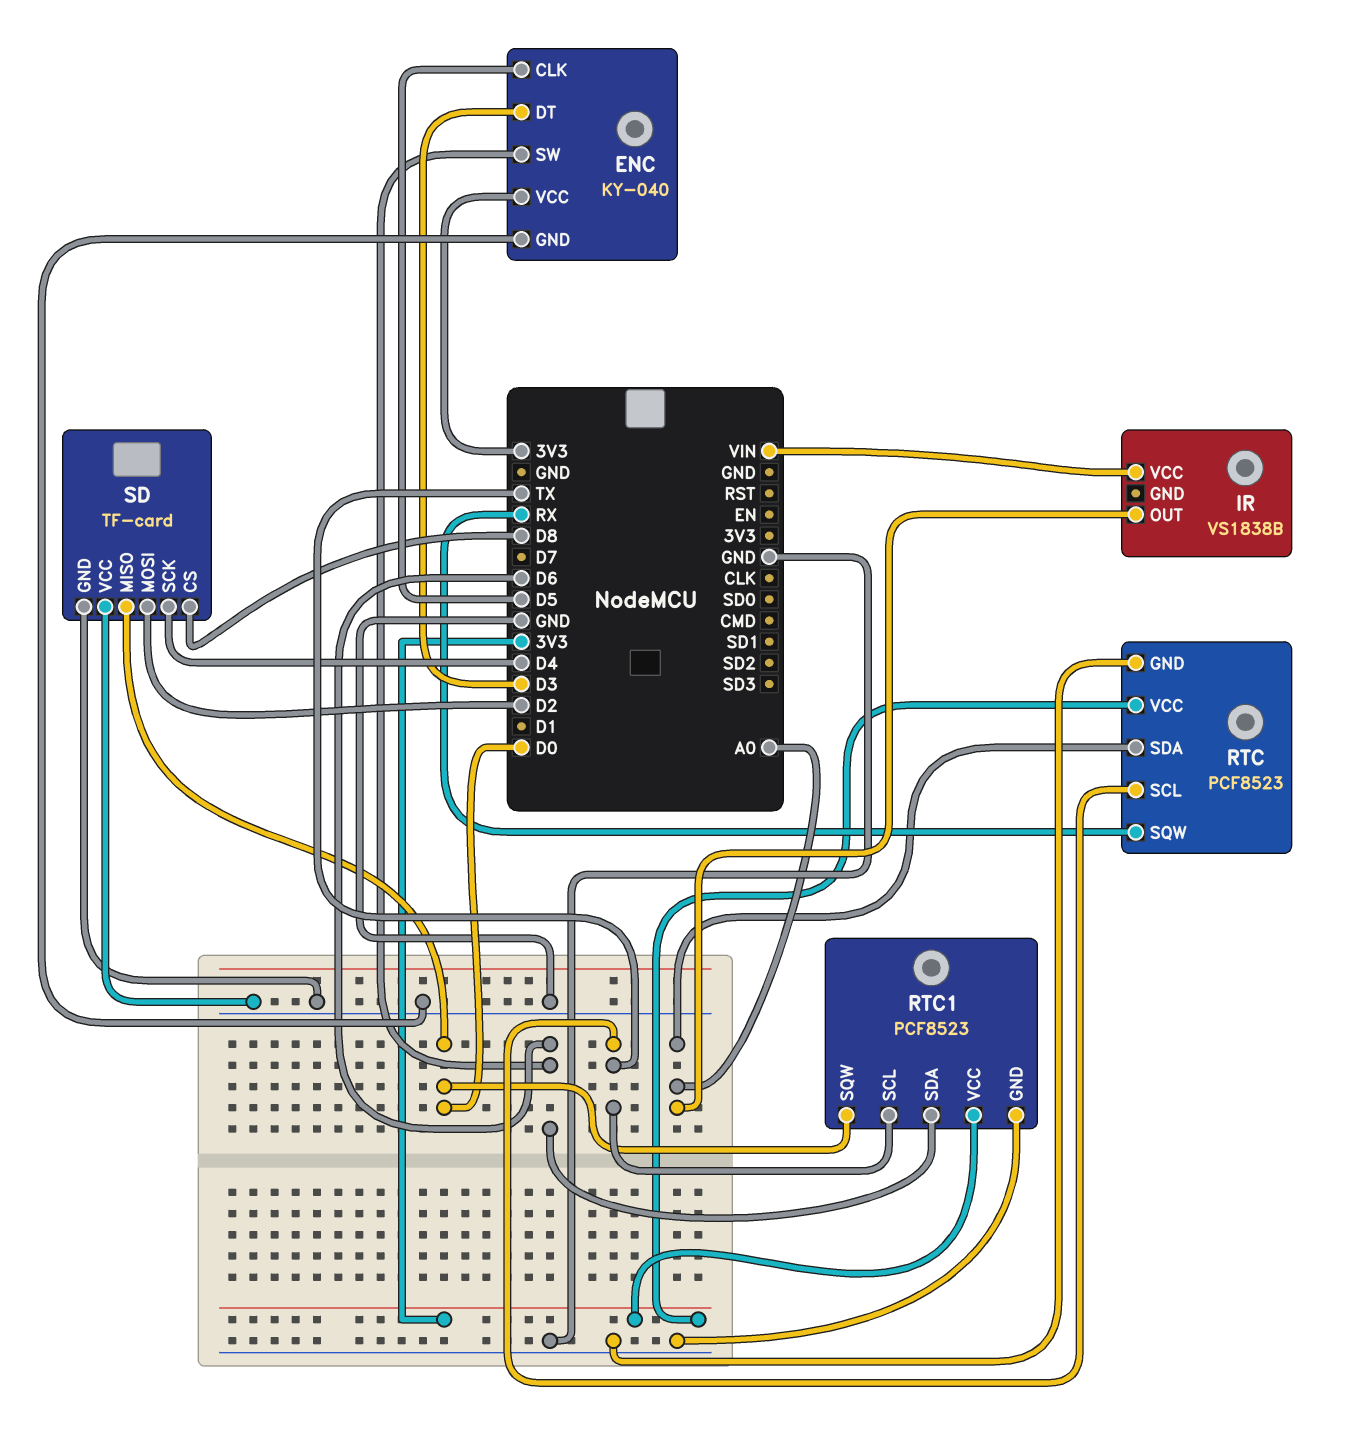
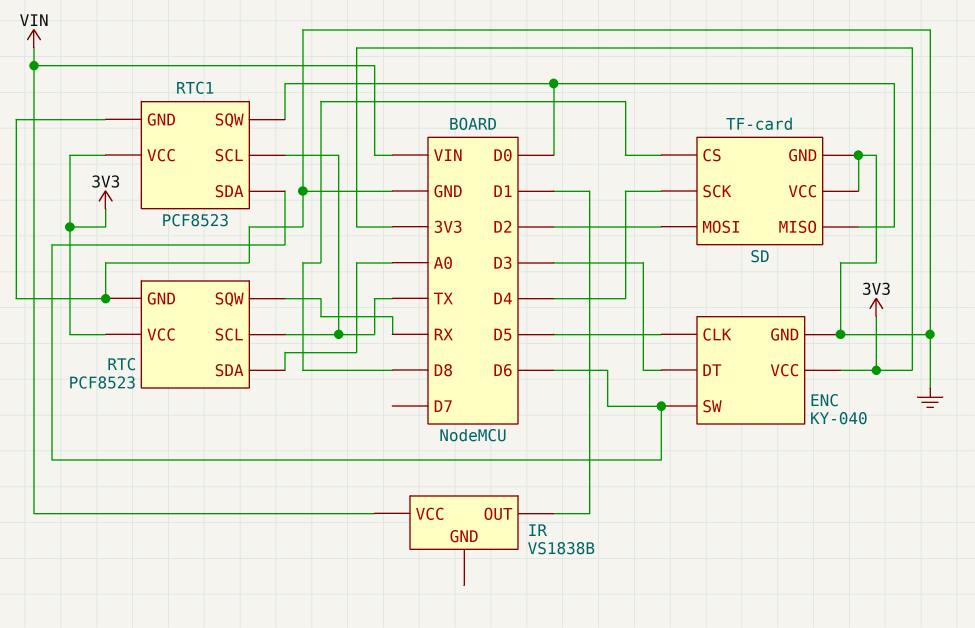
IR pin OUT: A0 -> D1

